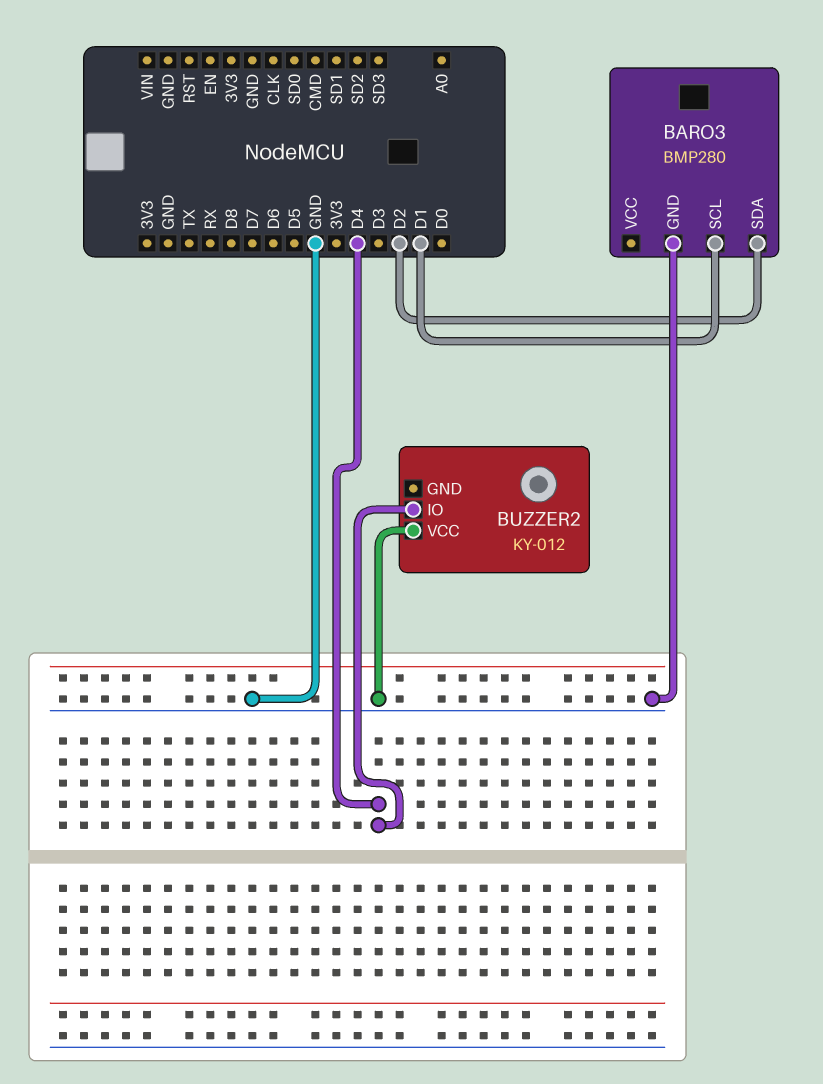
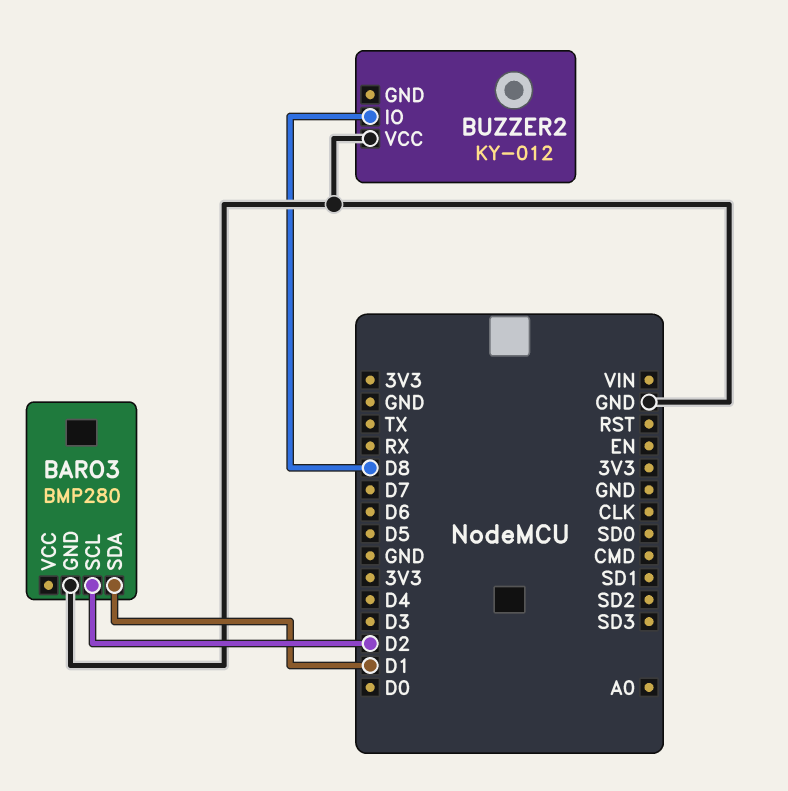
BARO3 pin SCL: D1 -> D2
BARO3 pin SDA: D2 -> D1
BUZZER2 pin IO: D4 -> D8

